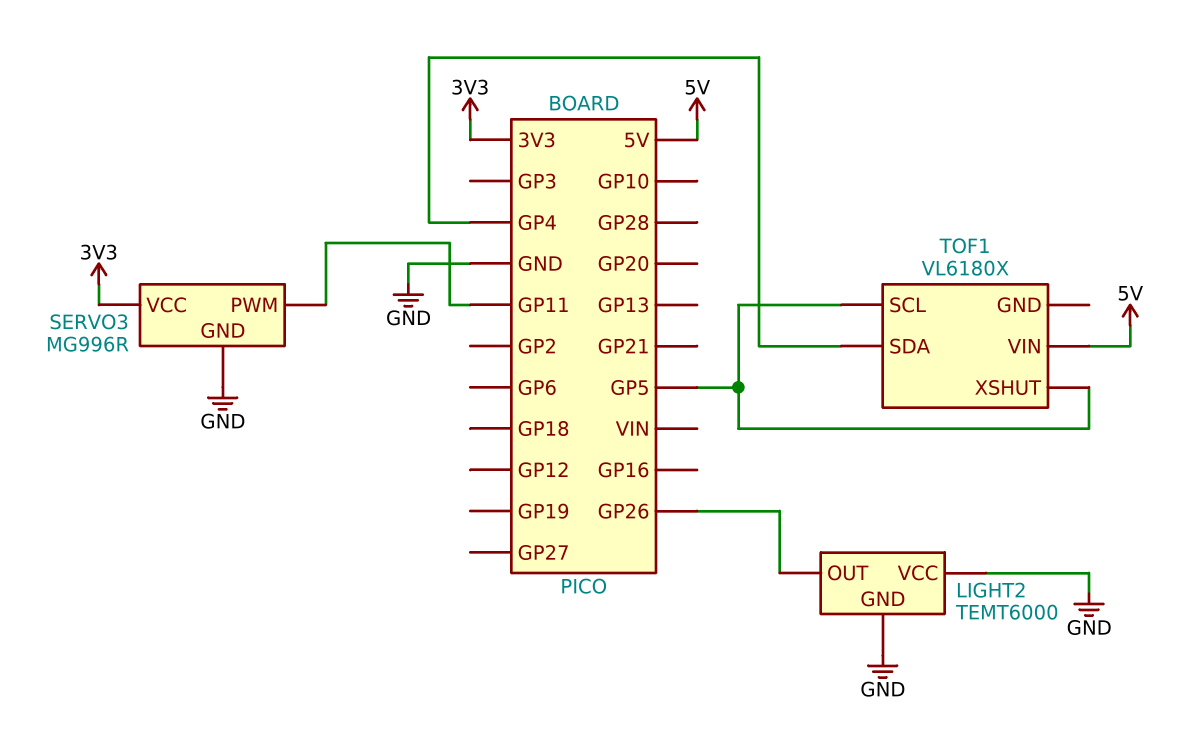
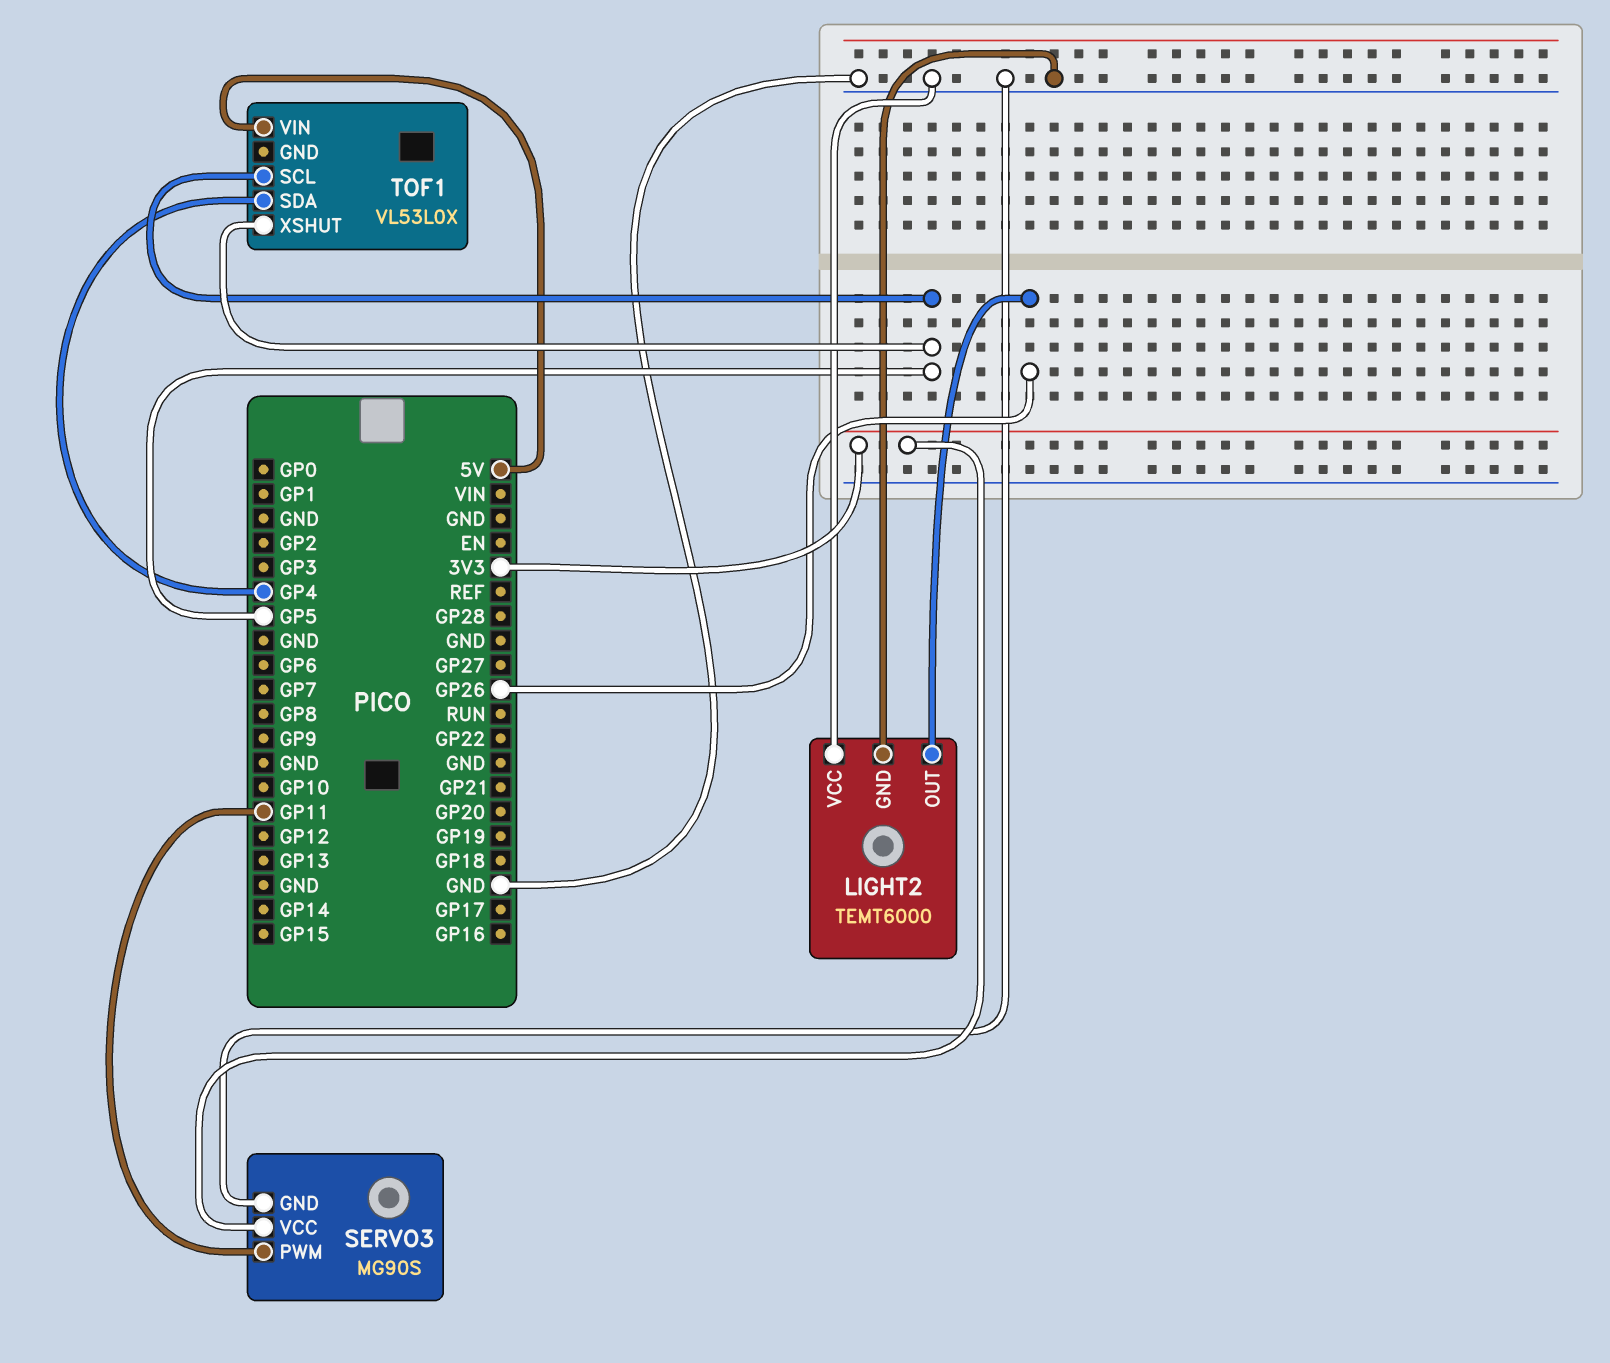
SERVO3: MG996R -> MG90S
TOF1: VL6180X -> VL53L0X

